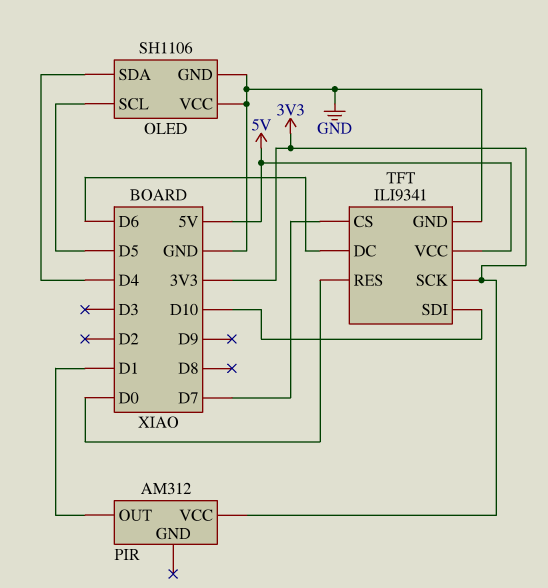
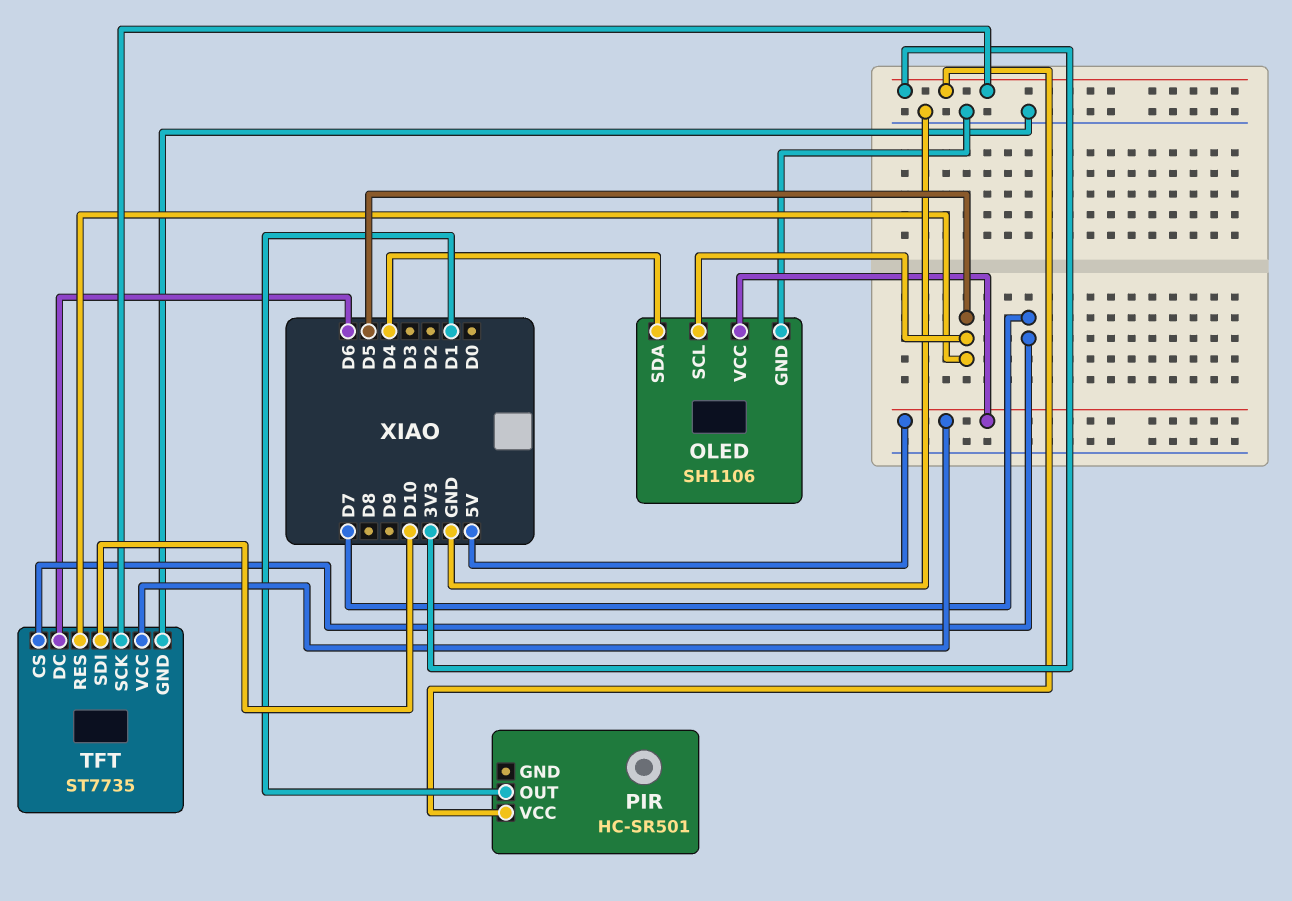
OLED pin VCC: GND -> 5V
PIR: AM312 -> HC-SR501
TFT: ILI9341 -> ST7735
TFT pin RES: D0 -> D5

